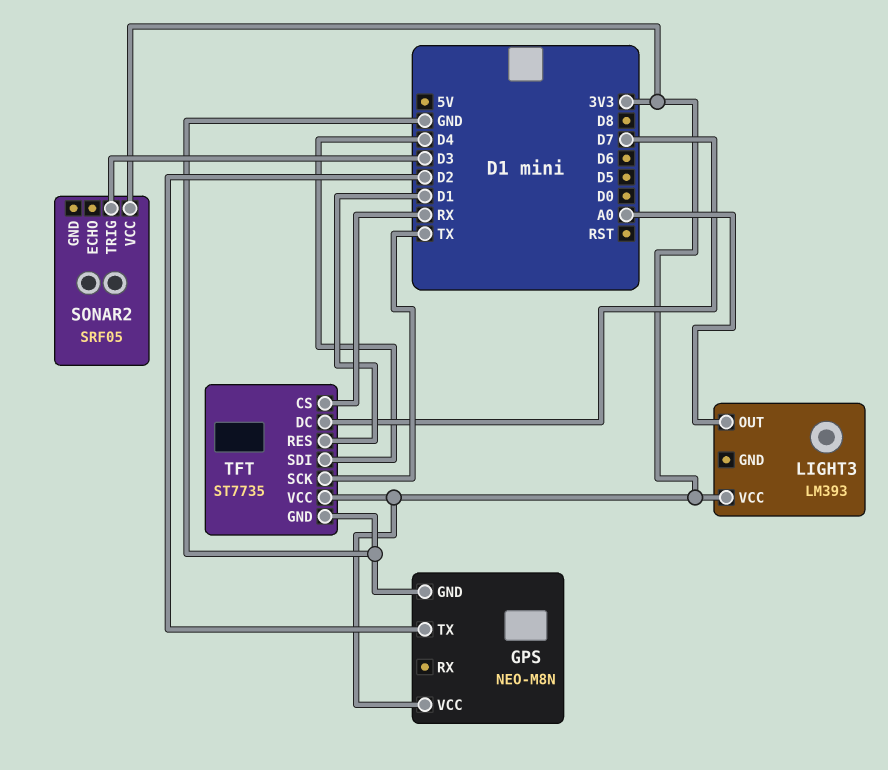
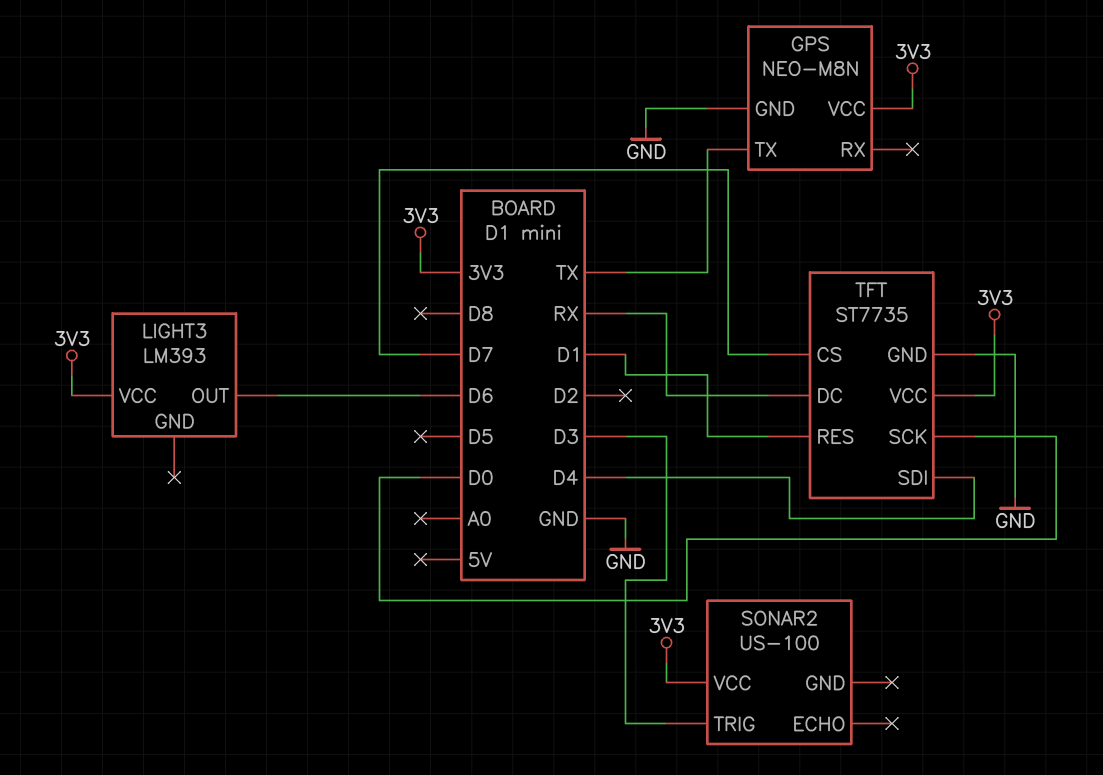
GPS pin TX: D2 -> TX
LIGHT3 pin OUT: A0 -> D6
SONAR2: SRF05 -> US-100
TFT pin CS: RX -> D7
TFT pin DC: D7 -> RX
TFT pin SCK: TX -> D0

